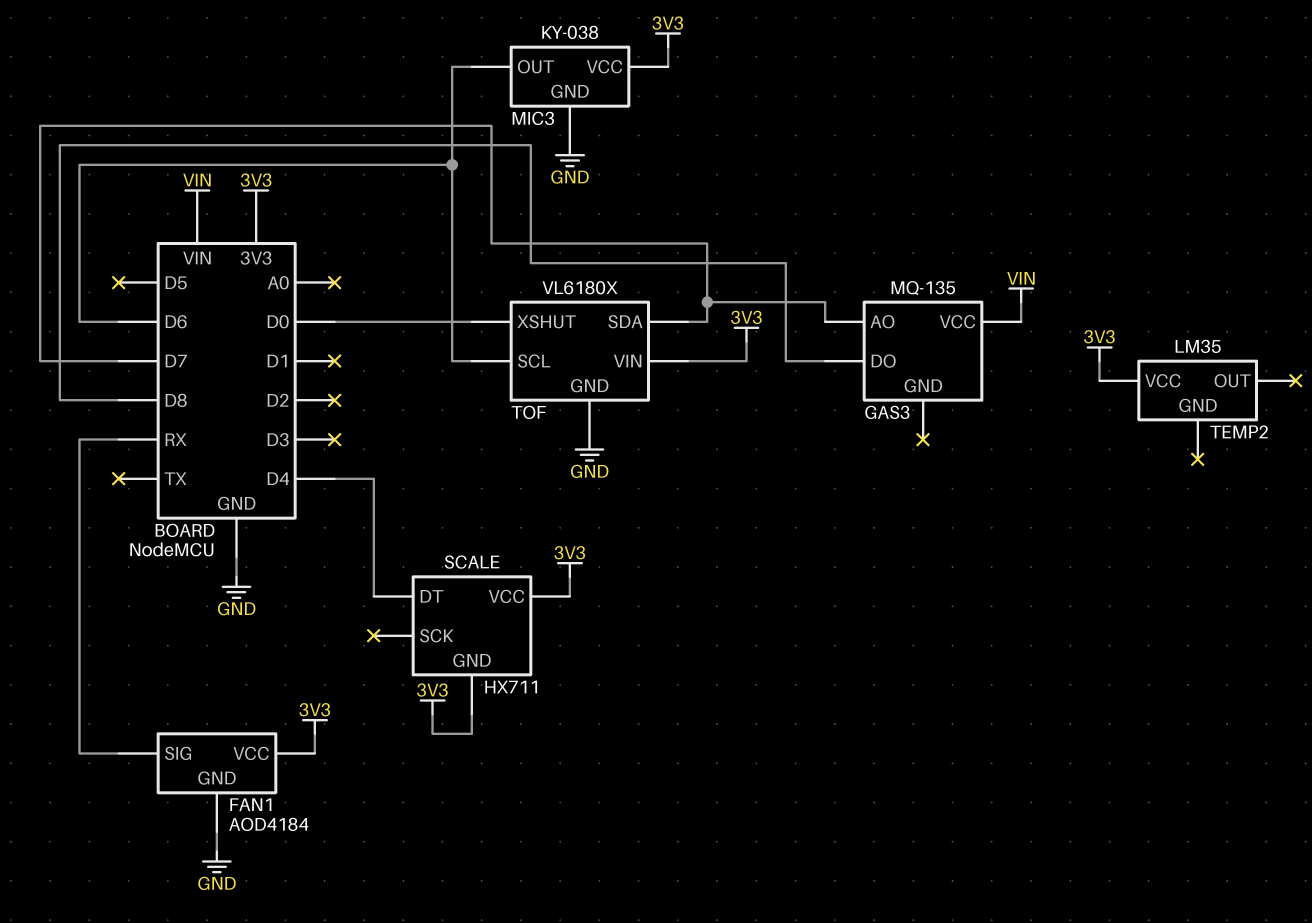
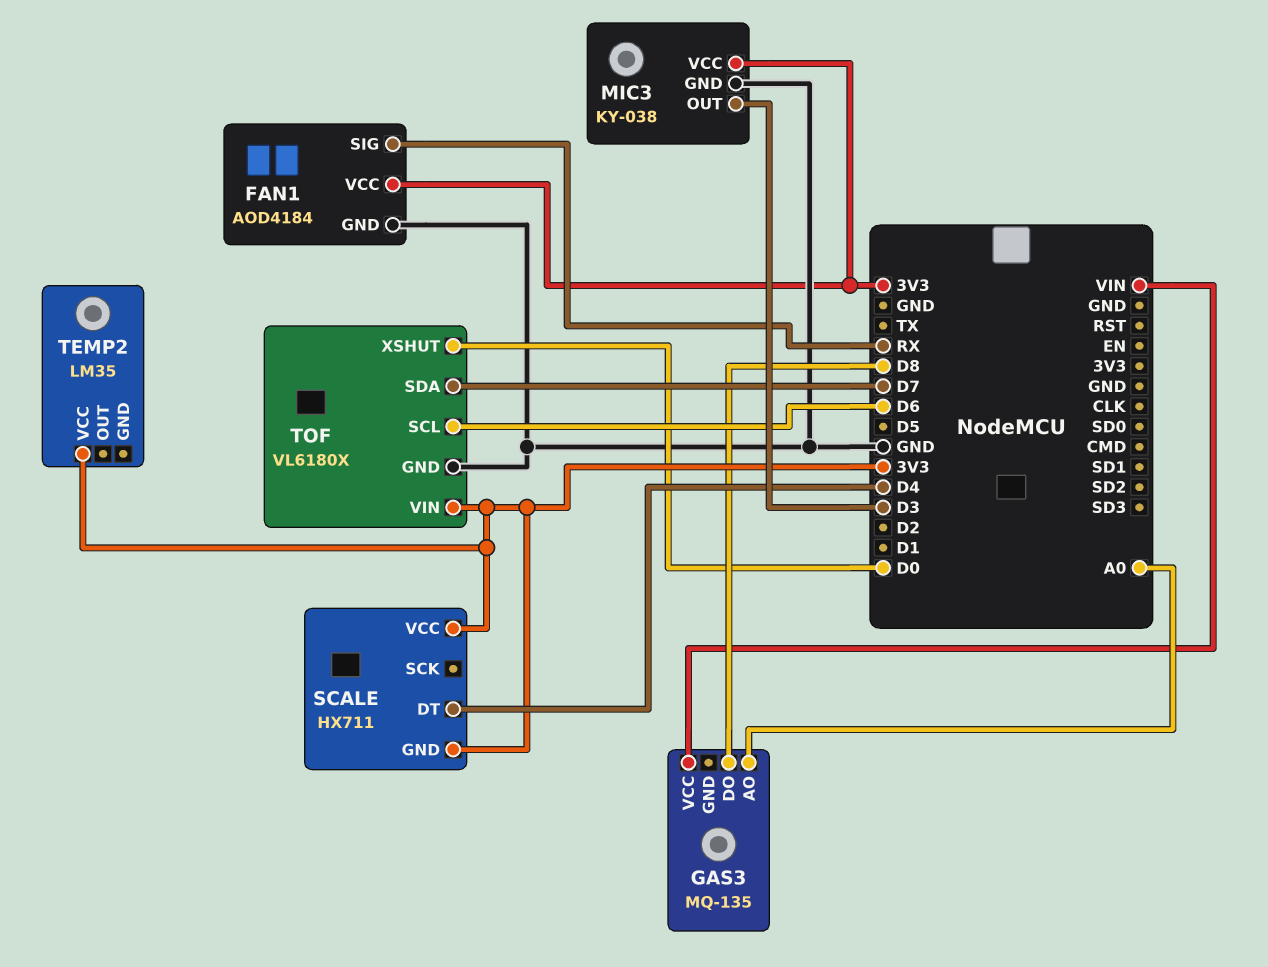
GAS3 pin AO: D7 -> A0
MIC3 pin OUT: D6 -> D3

